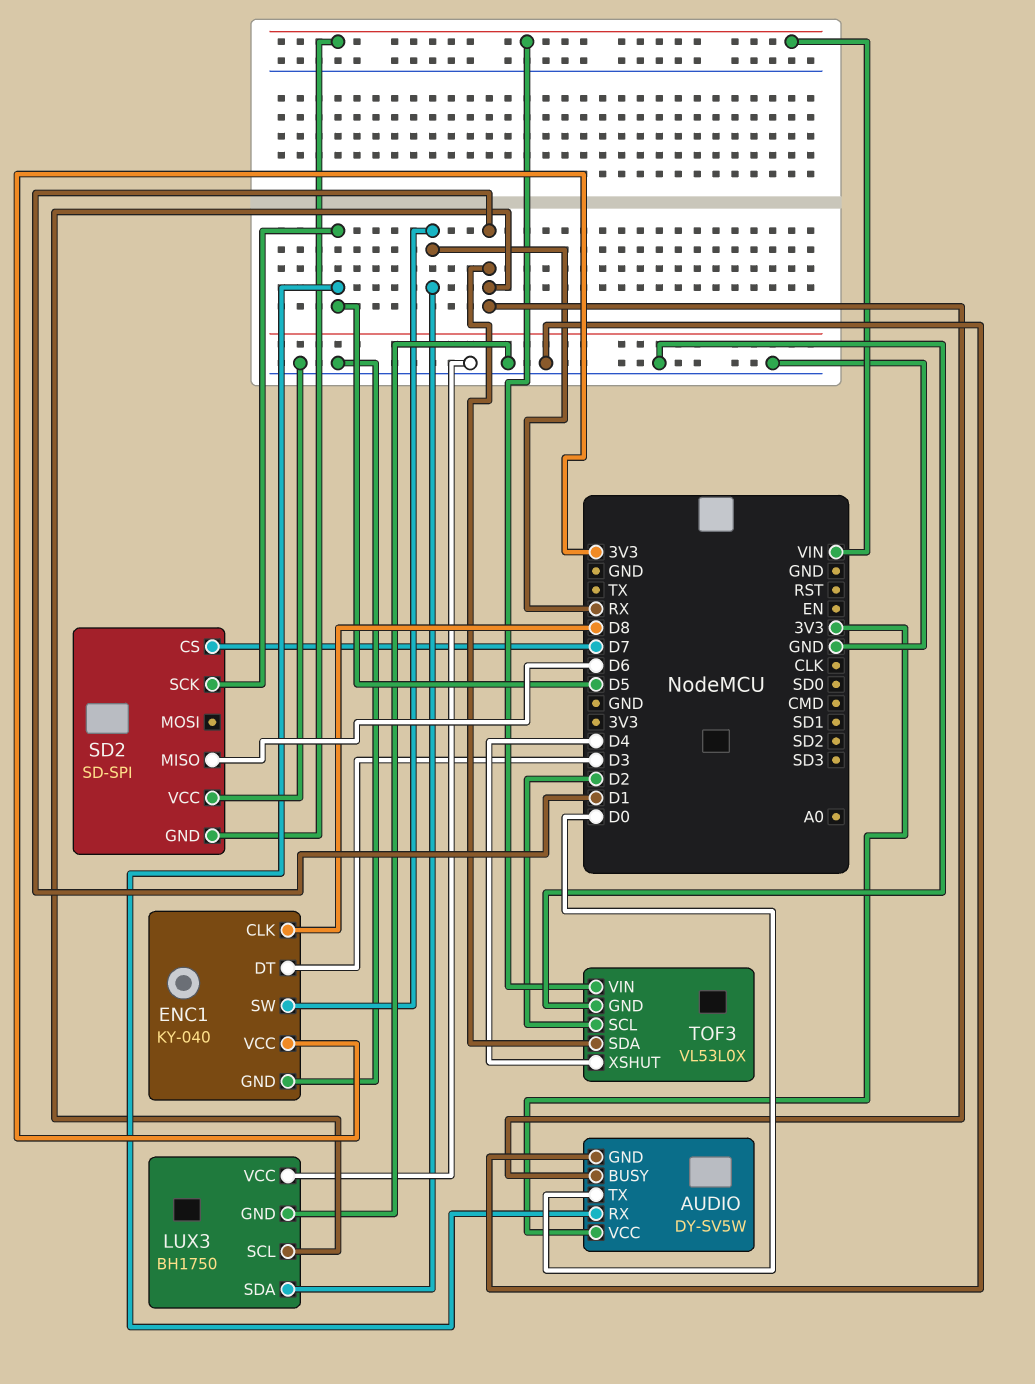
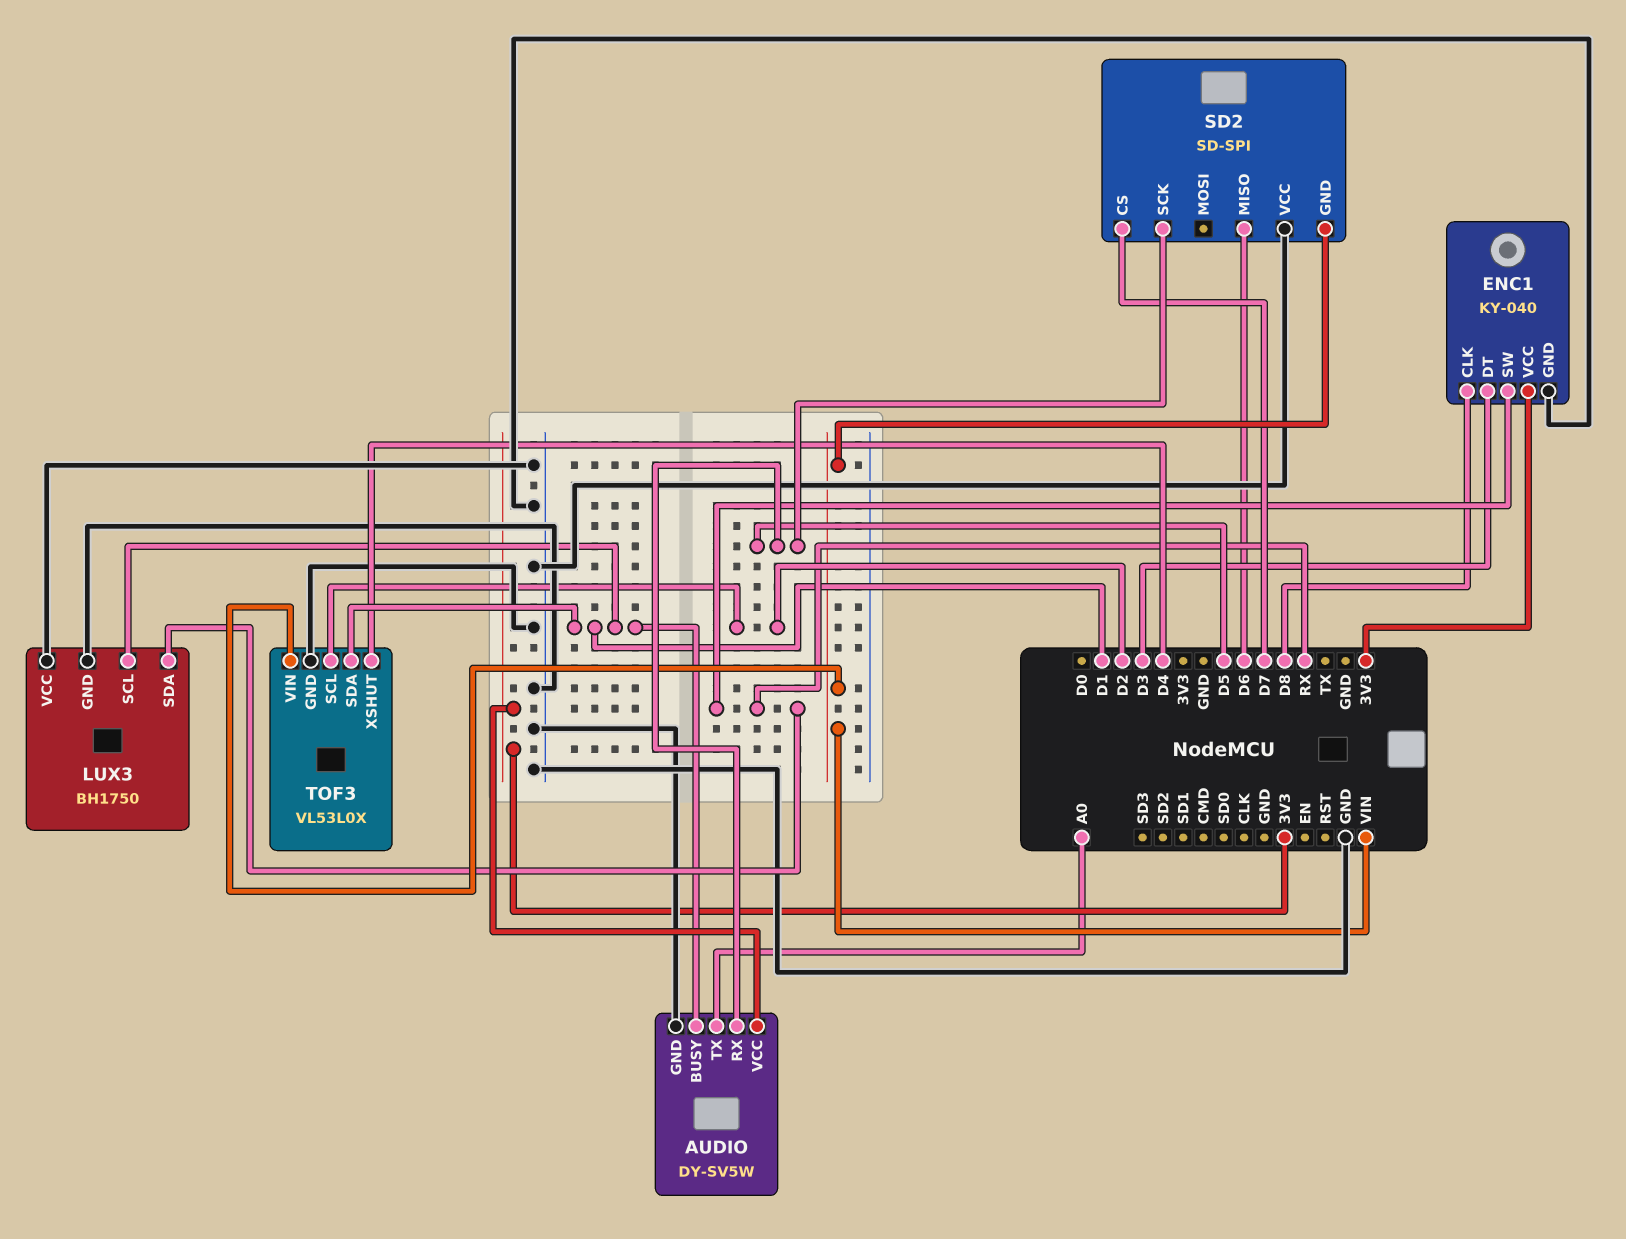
AUDIO pin TX: D0 -> A0

